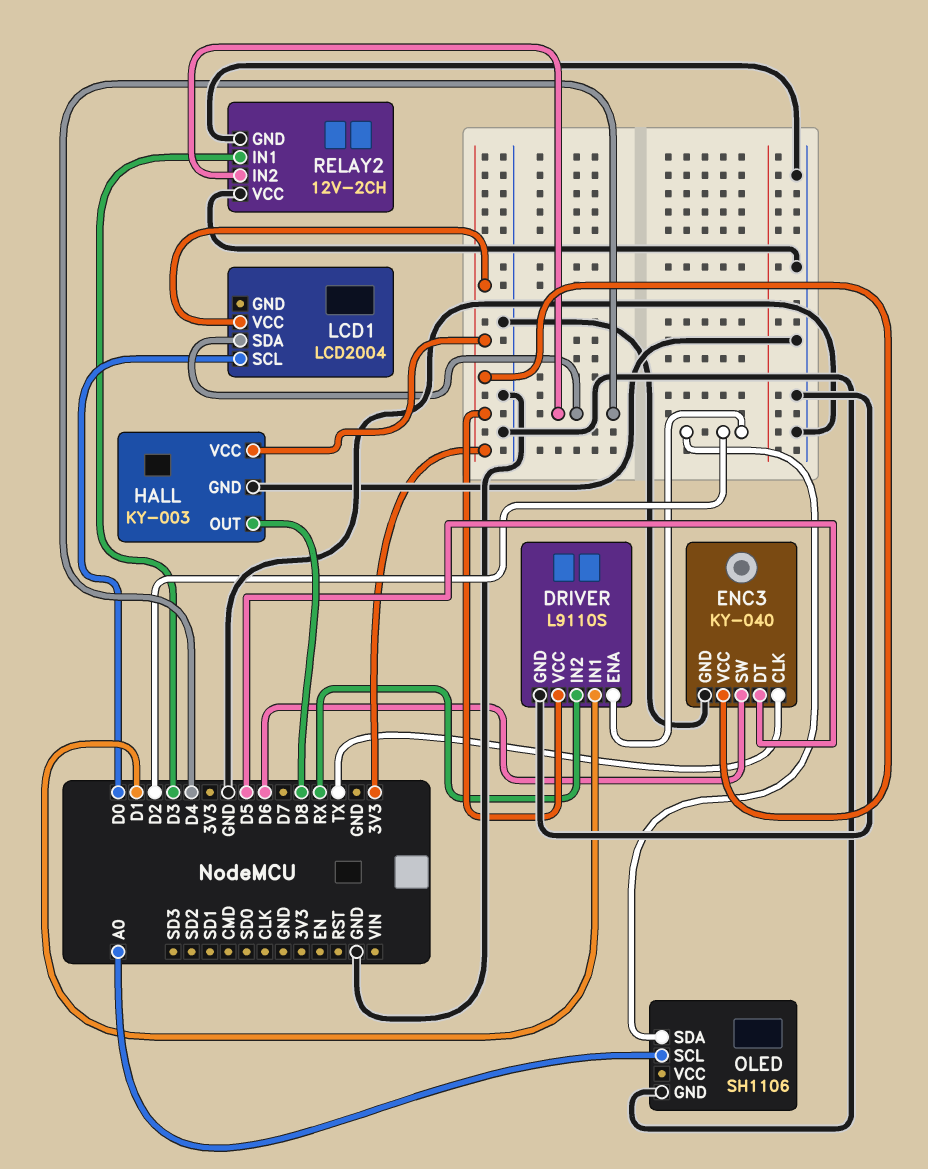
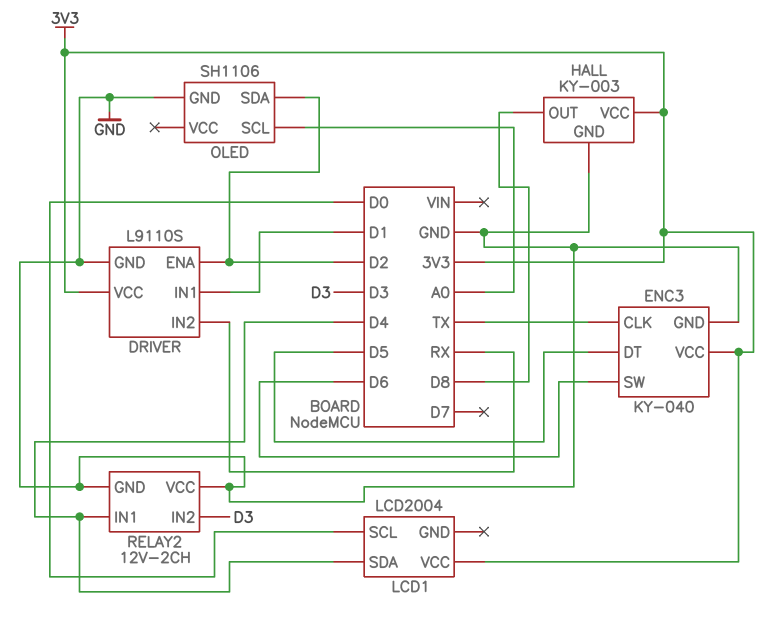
RELAY2 pin IN1: D3 -> D4
RELAY2 pin IN2: D4 -> D3

